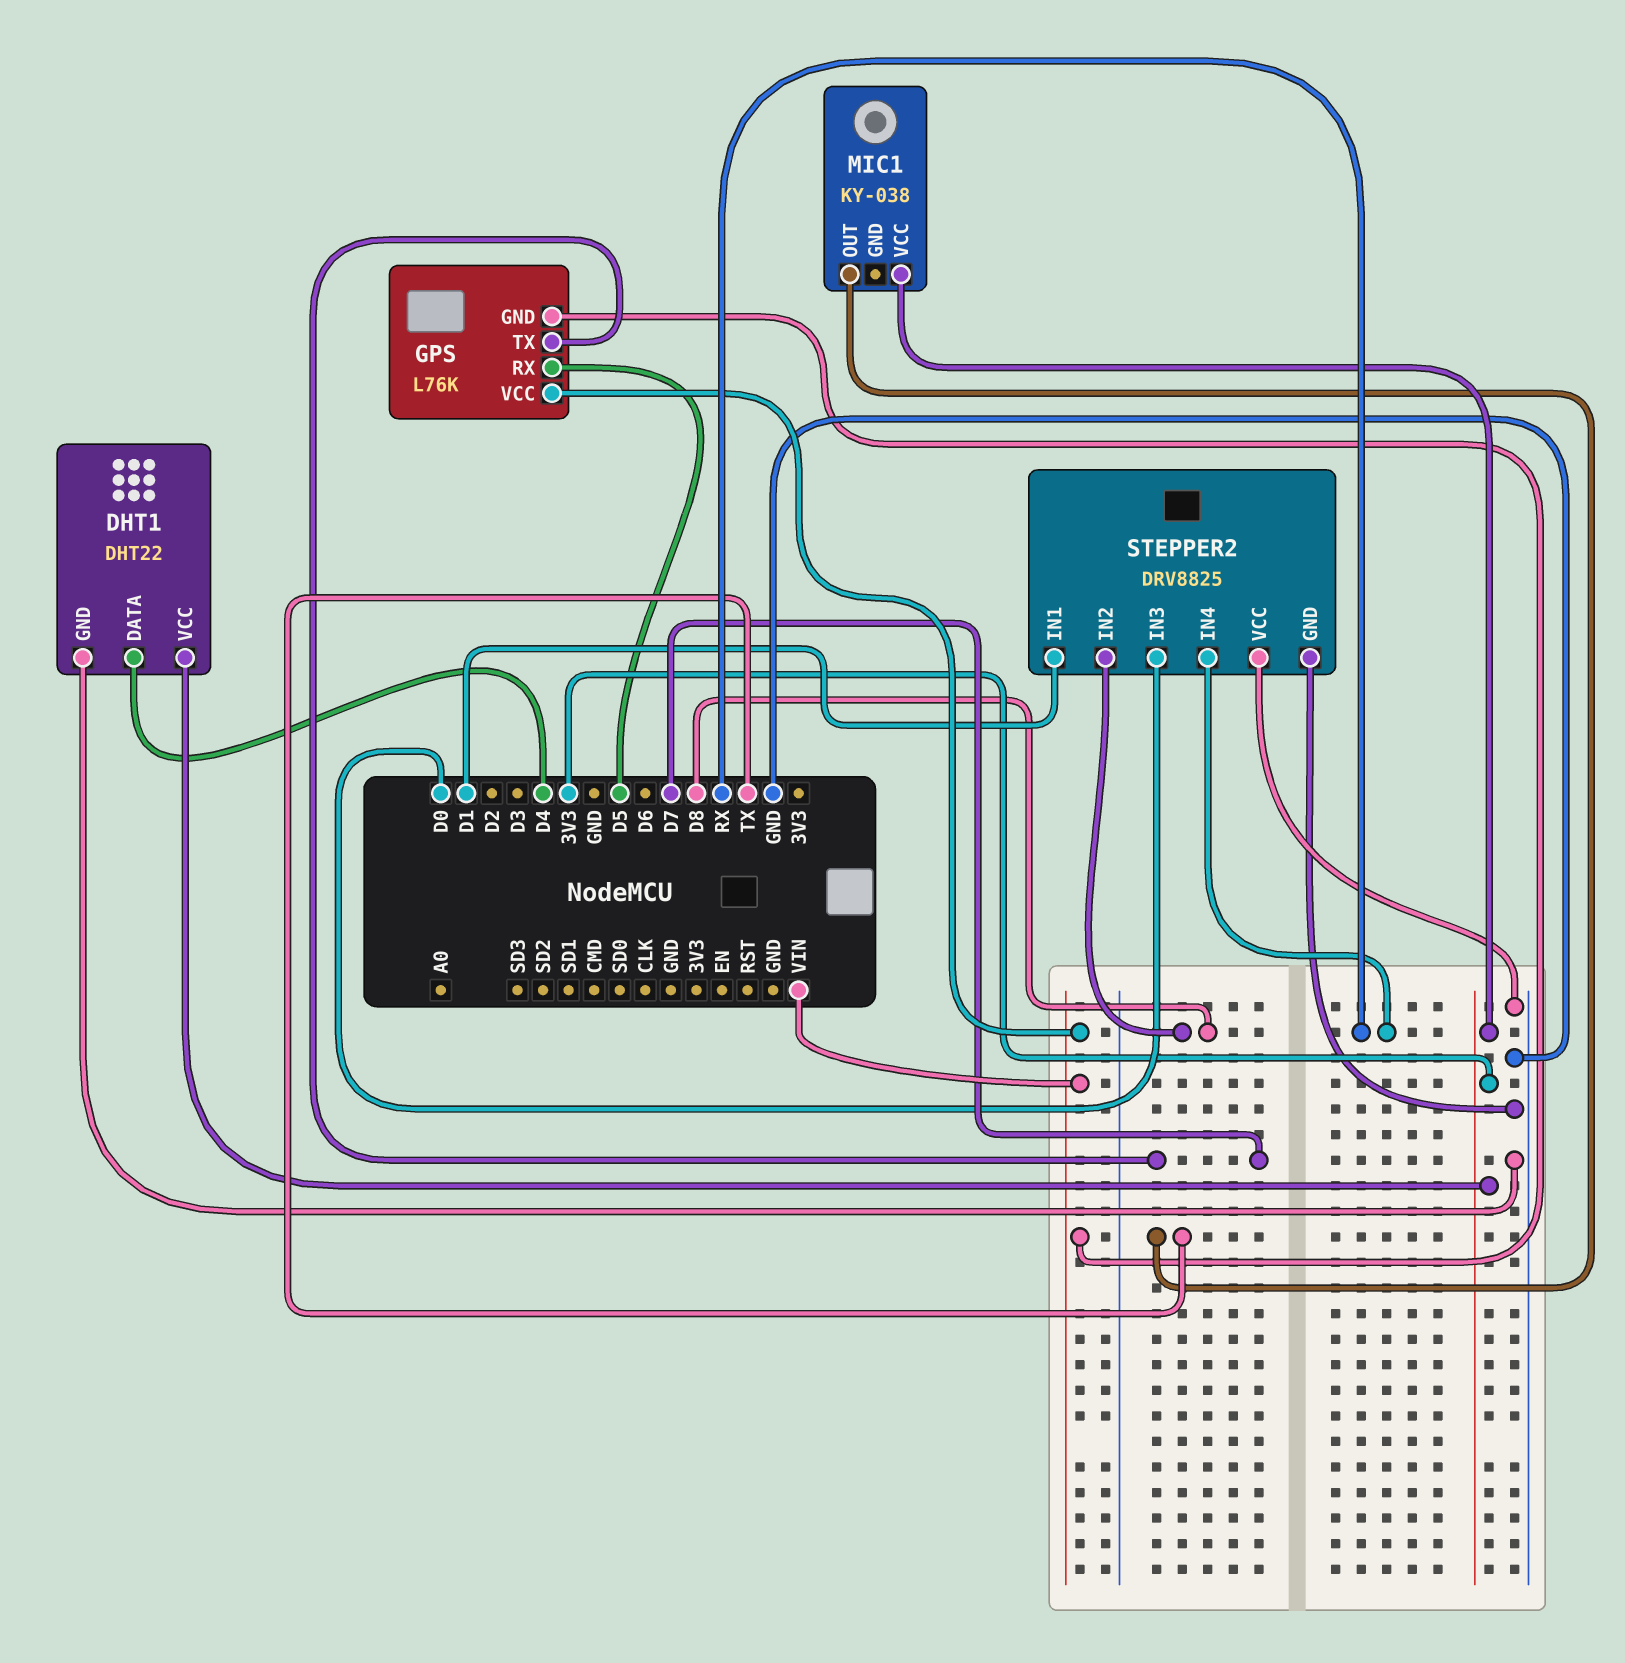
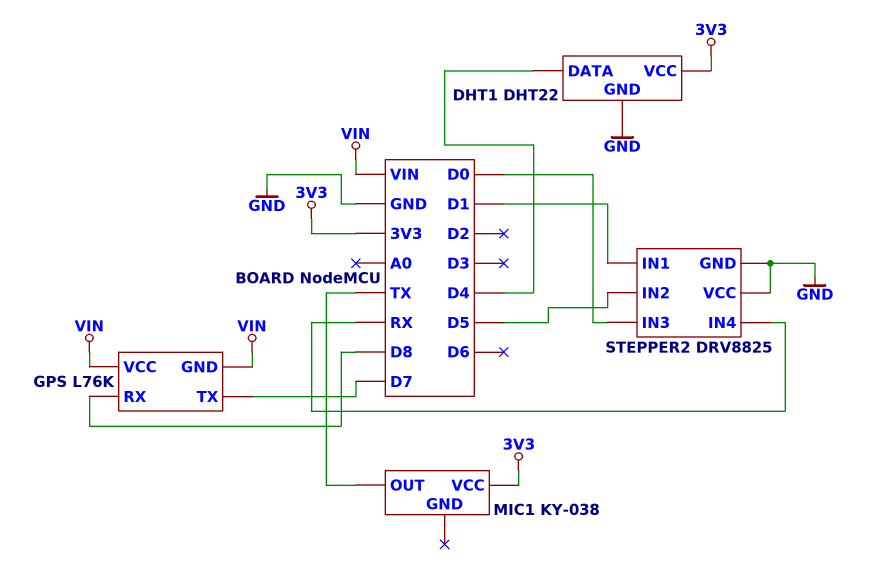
GPS pin RX: D5 -> D8
STEPPER2 pin IN2: D8 -> D5

